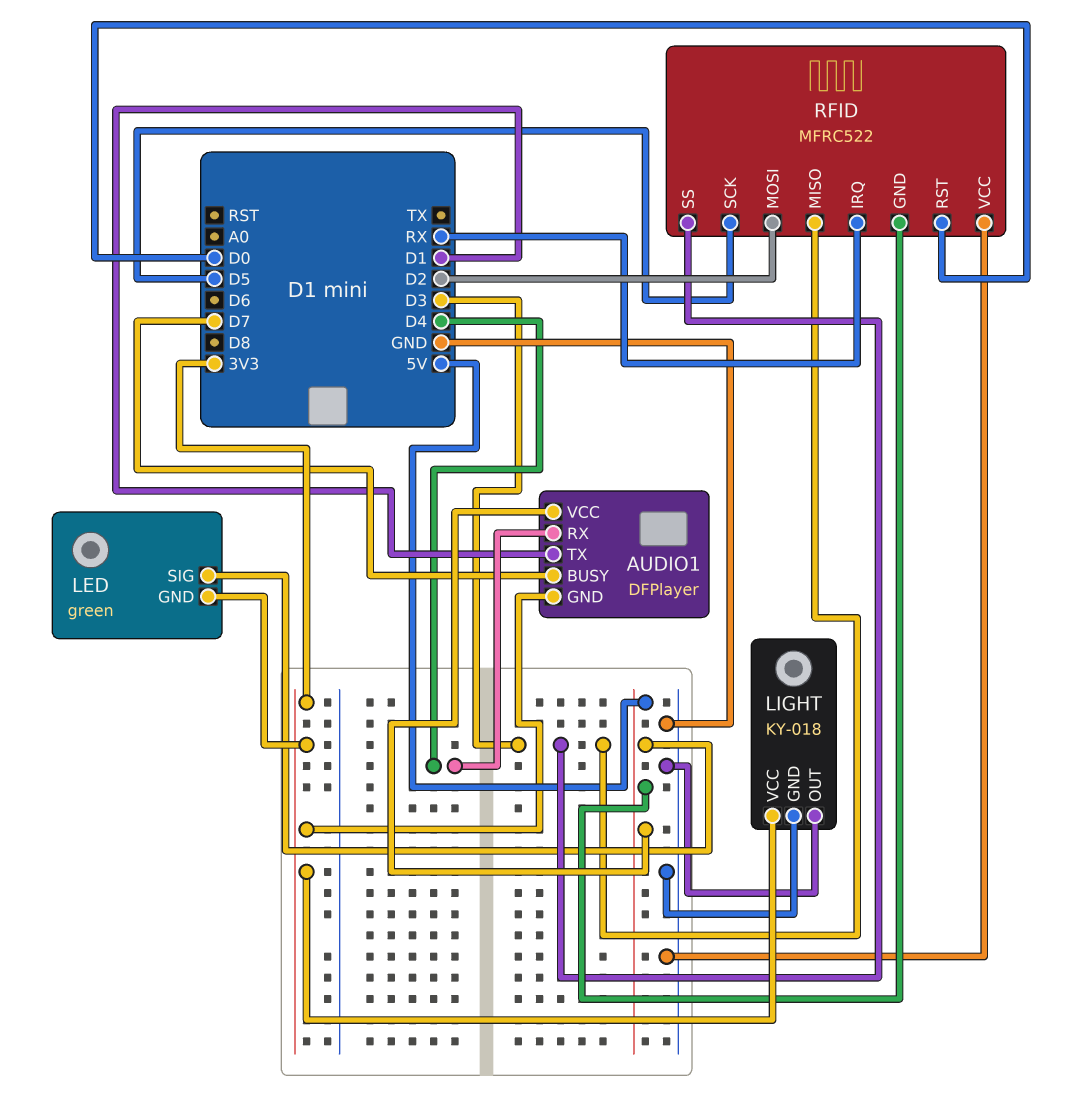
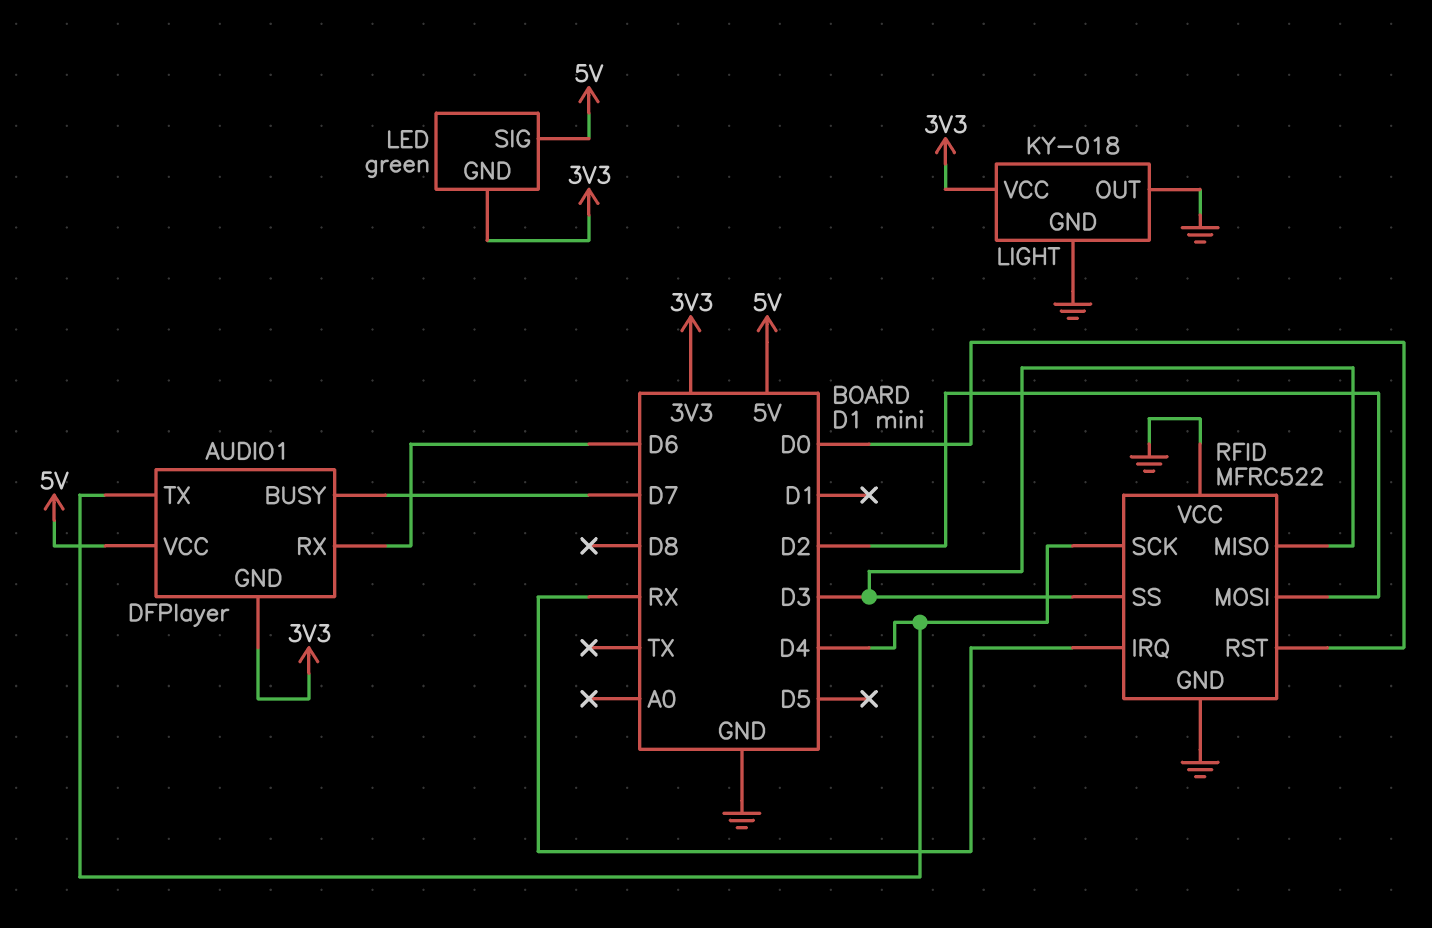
AUDIO1 pin RX: D4 -> D6
AUDIO1 pin TX: D1 -> D4
RFID pin GND: 5V -> GND
RFID pin SCK: D5 -> D4

